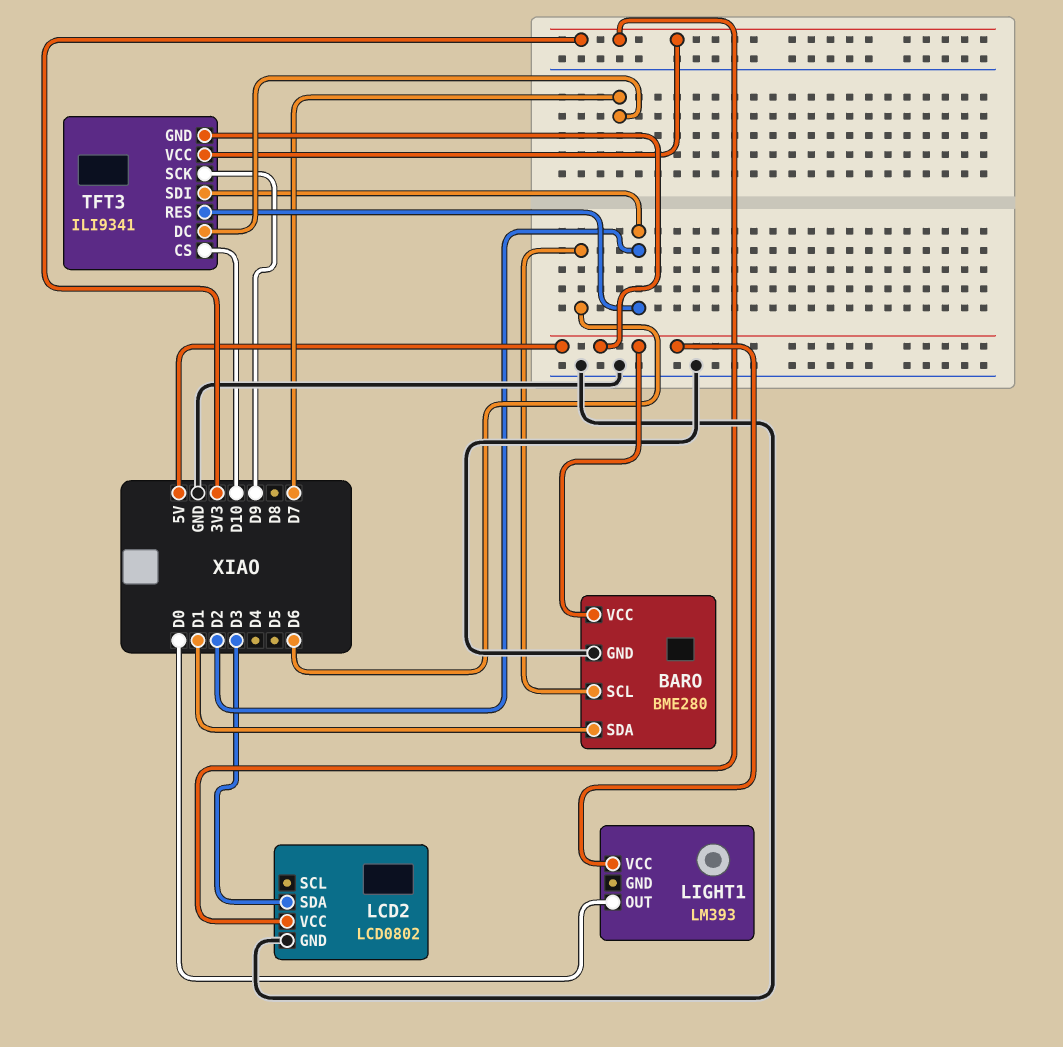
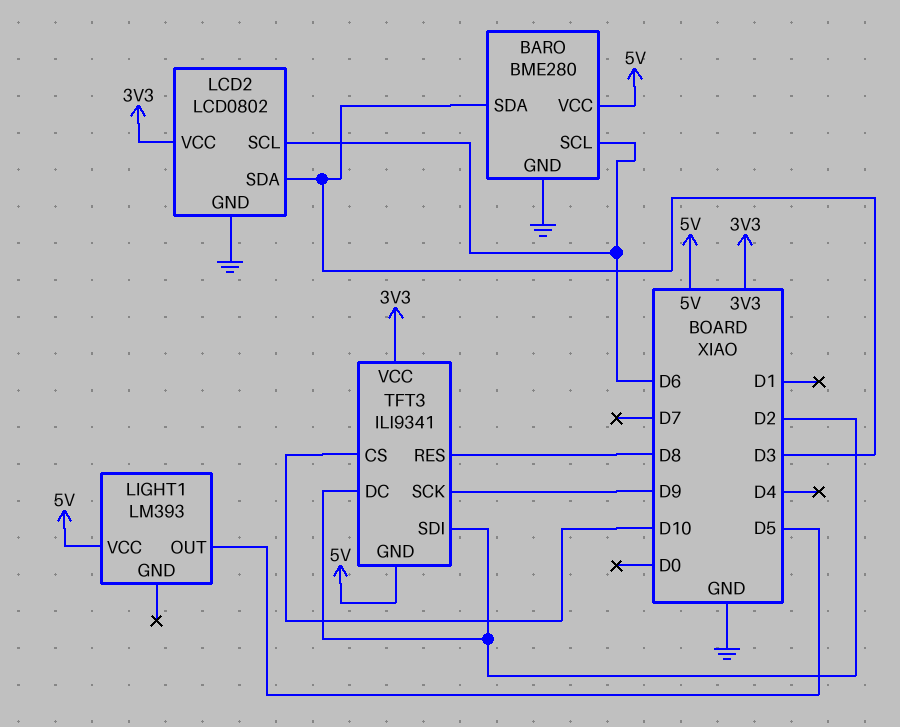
BARO pin SDA: D1 -> D3
LCD2 pin SCL: none -> D6
LIGHT1 pin OUT: D0 -> D5
TFT3 pin DC: D7 -> D2
TFT3 pin RES: D2 -> D8

